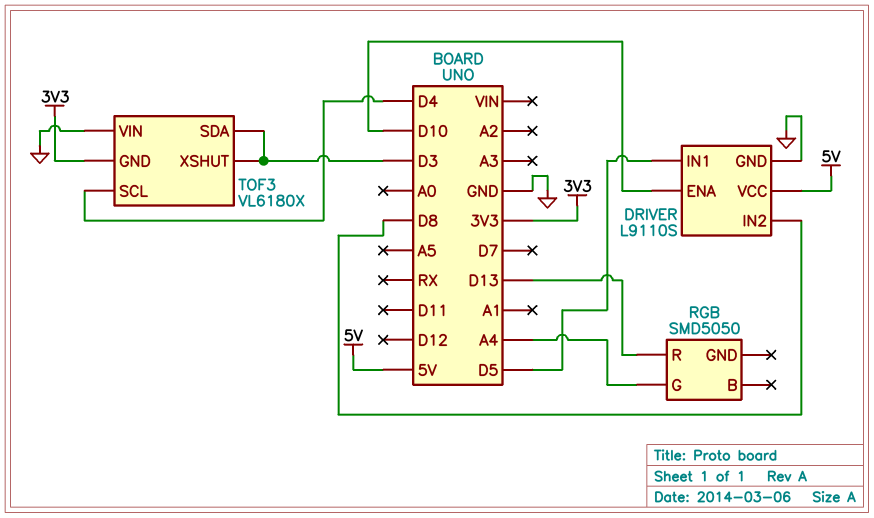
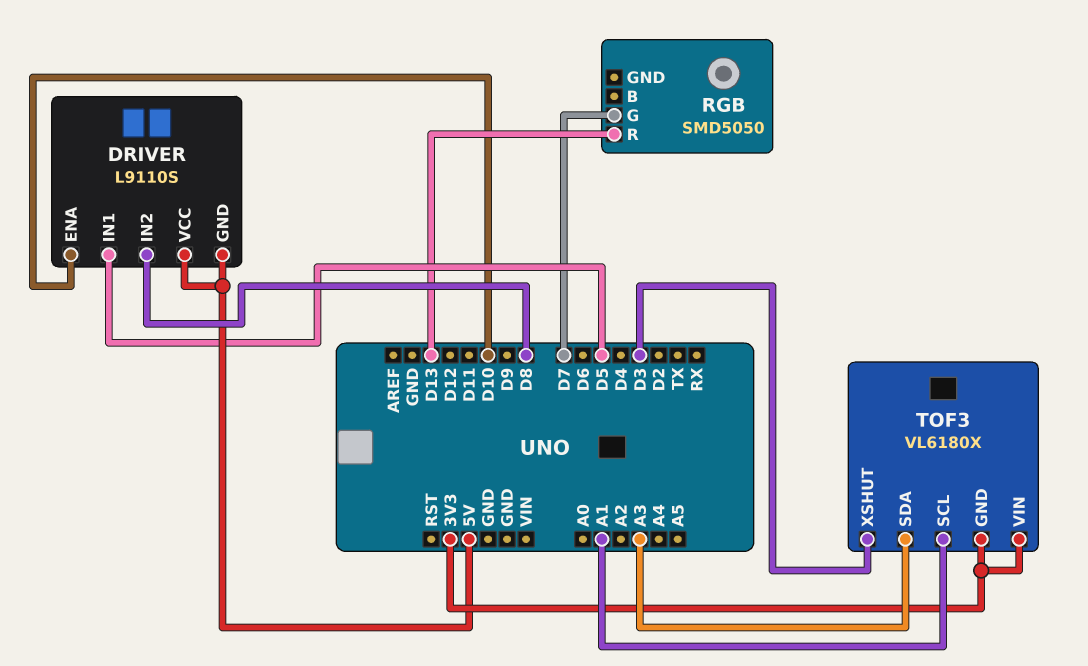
DRIVER pin GND: GND -> 5V
RGB pin G: A4 -> D7
TOF3 pin SCL: D4 -> A1
TOF3 pin SDA: D3 -> A3
TOF3 pin VIN: GND -> 3V3

